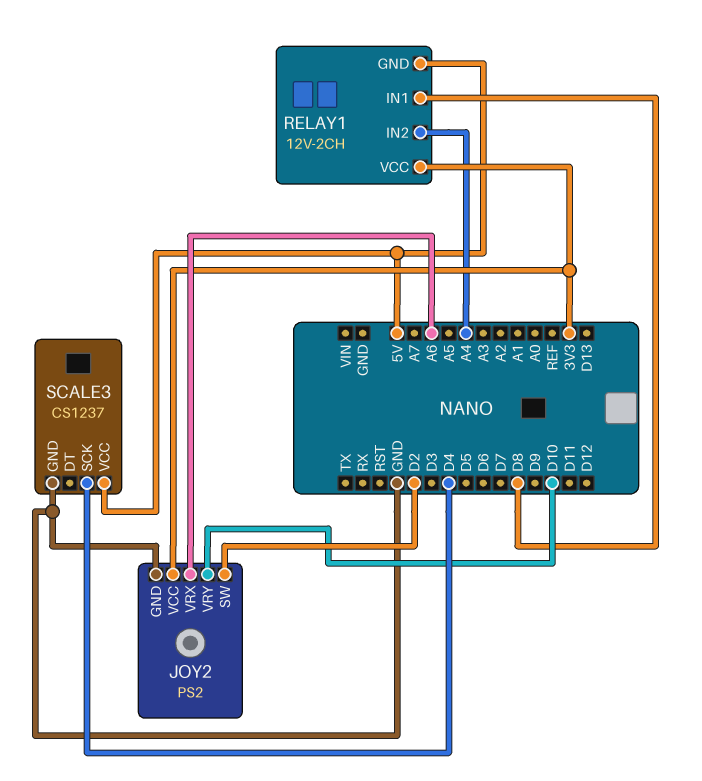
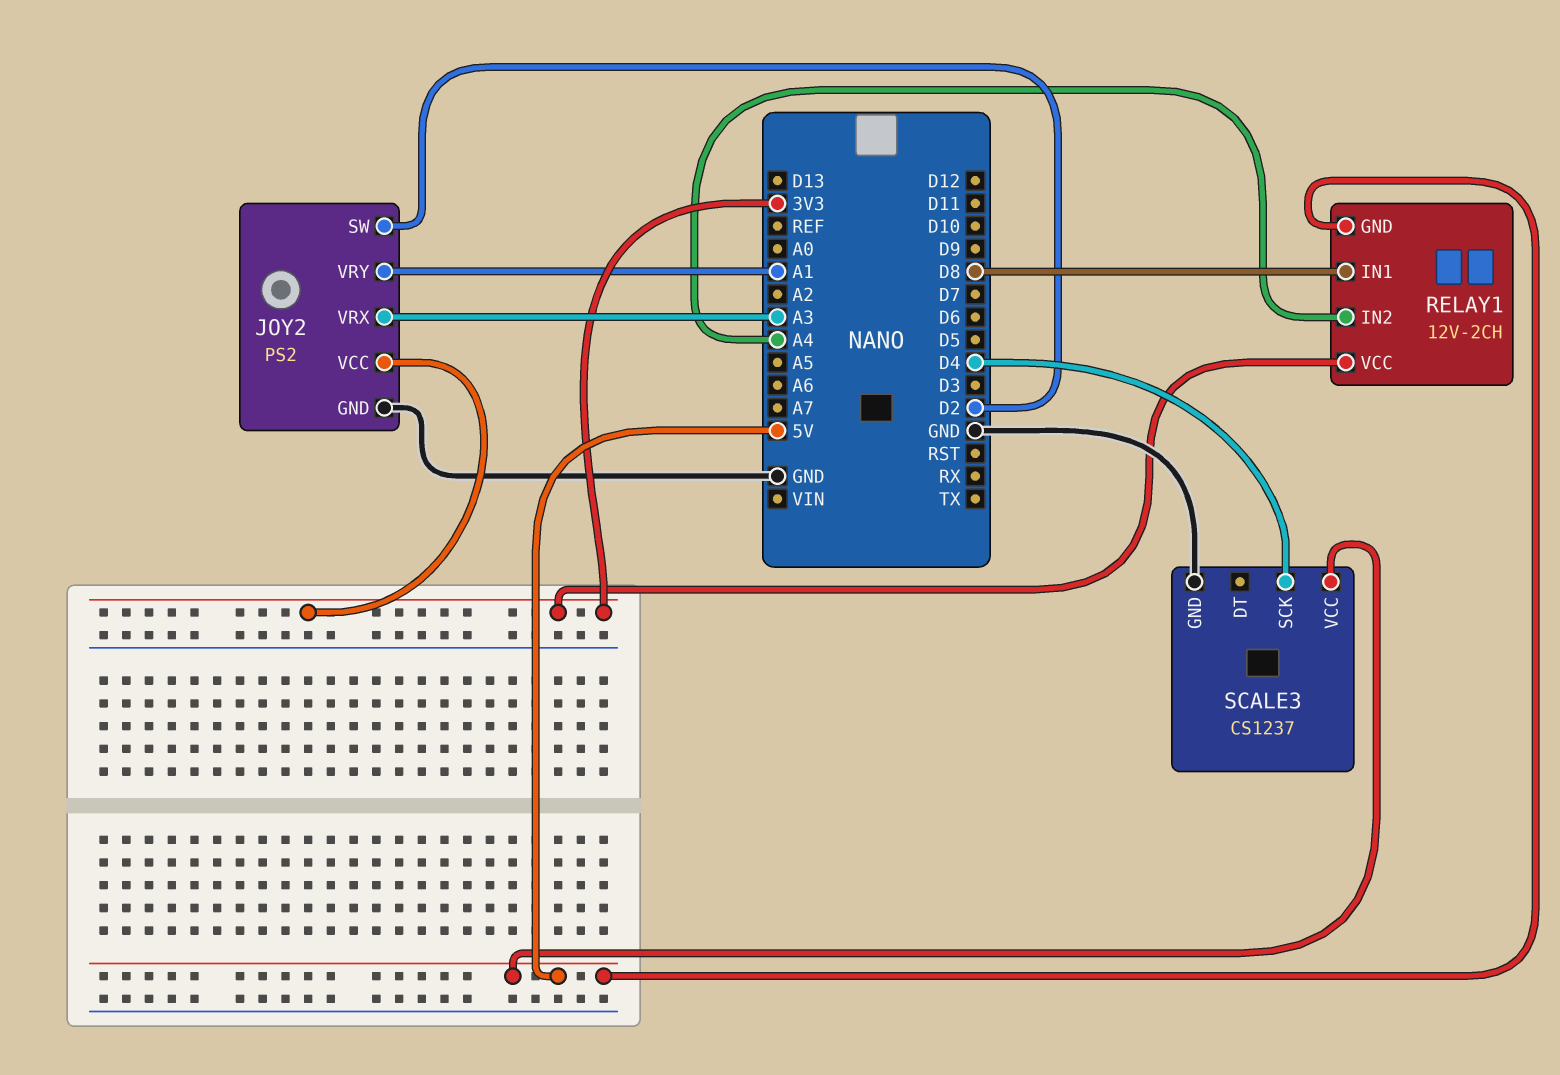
JOY2 pin VRX: A6 -> A3
JOY2 pin VRY: D10 -> A1

